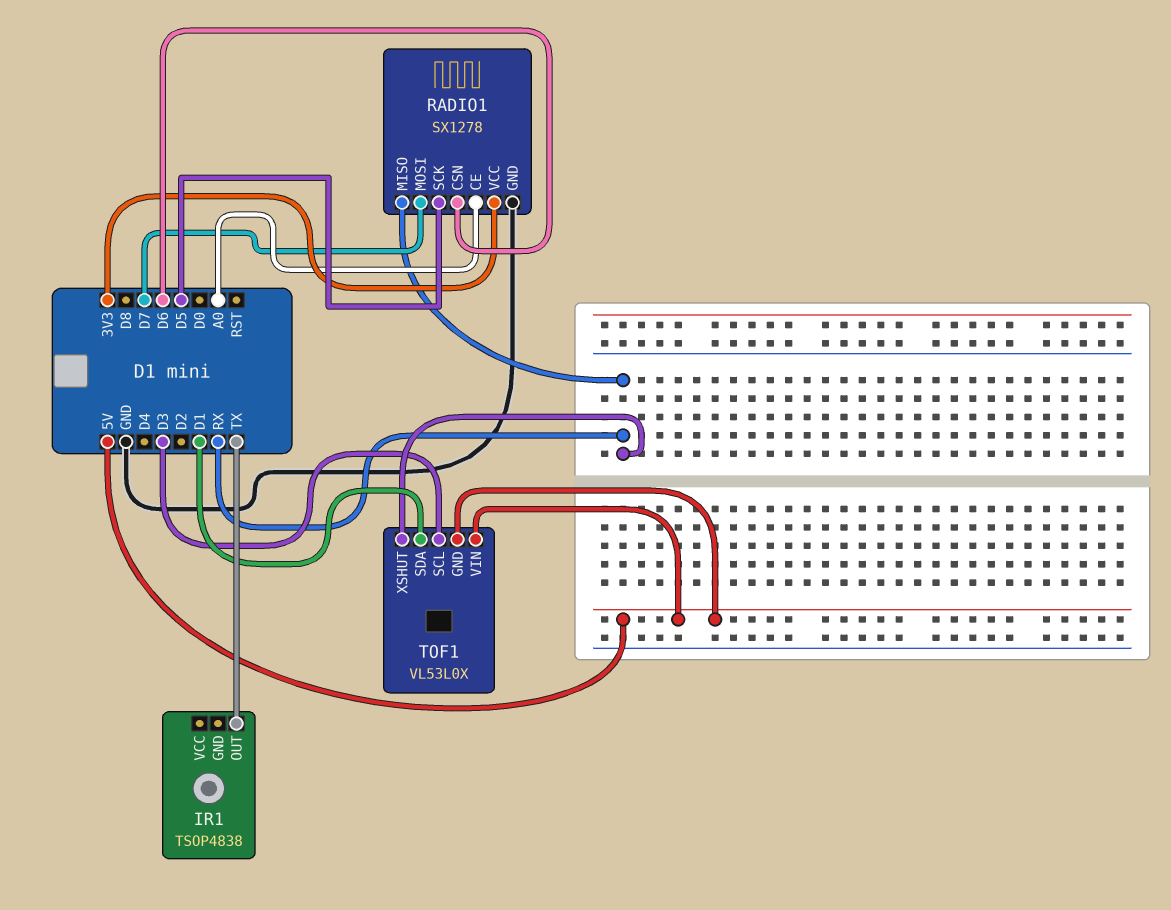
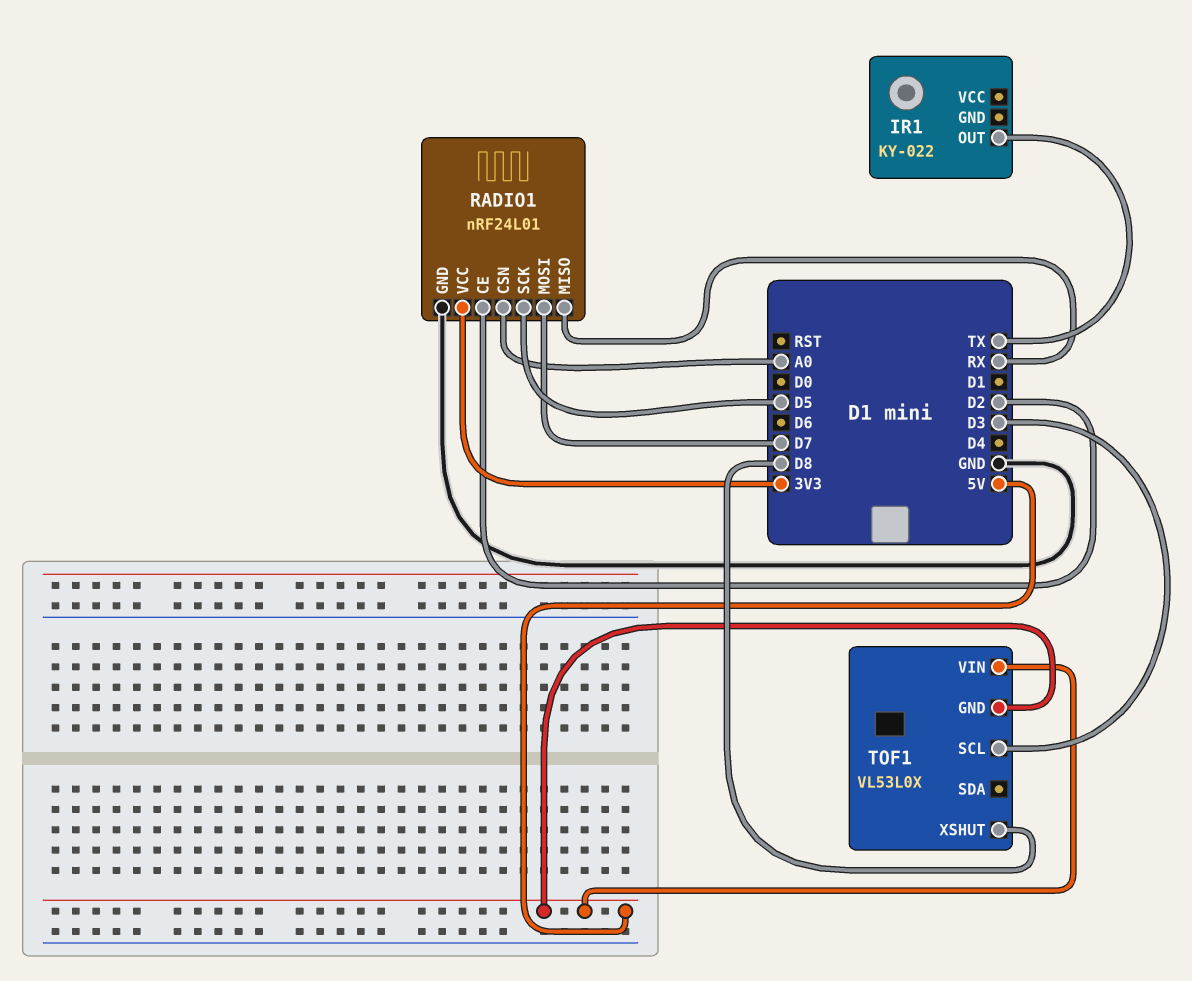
IR1: TSOP4838 -> KY-022
RADIO1: SX1278 -> nRF24L01
RADIO1 pin CE: A0 -> D2
RADIO1 pin CSN: D6 -> A0
TOF1 pin SDA: D1 -> none
TOF1 pin XSHUT: RX -> D8

